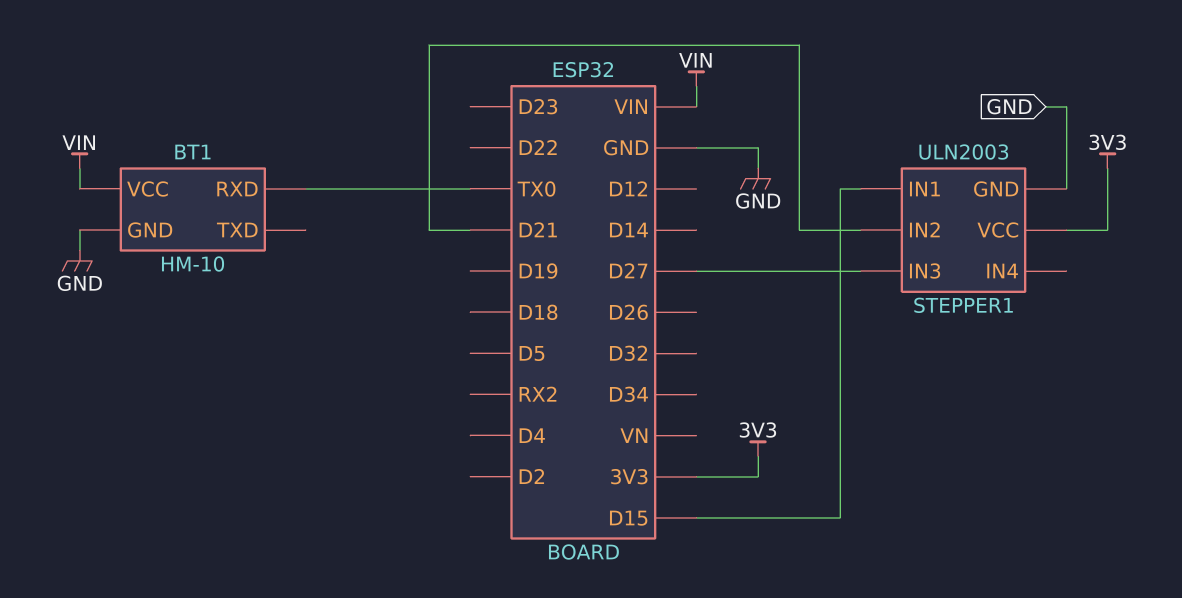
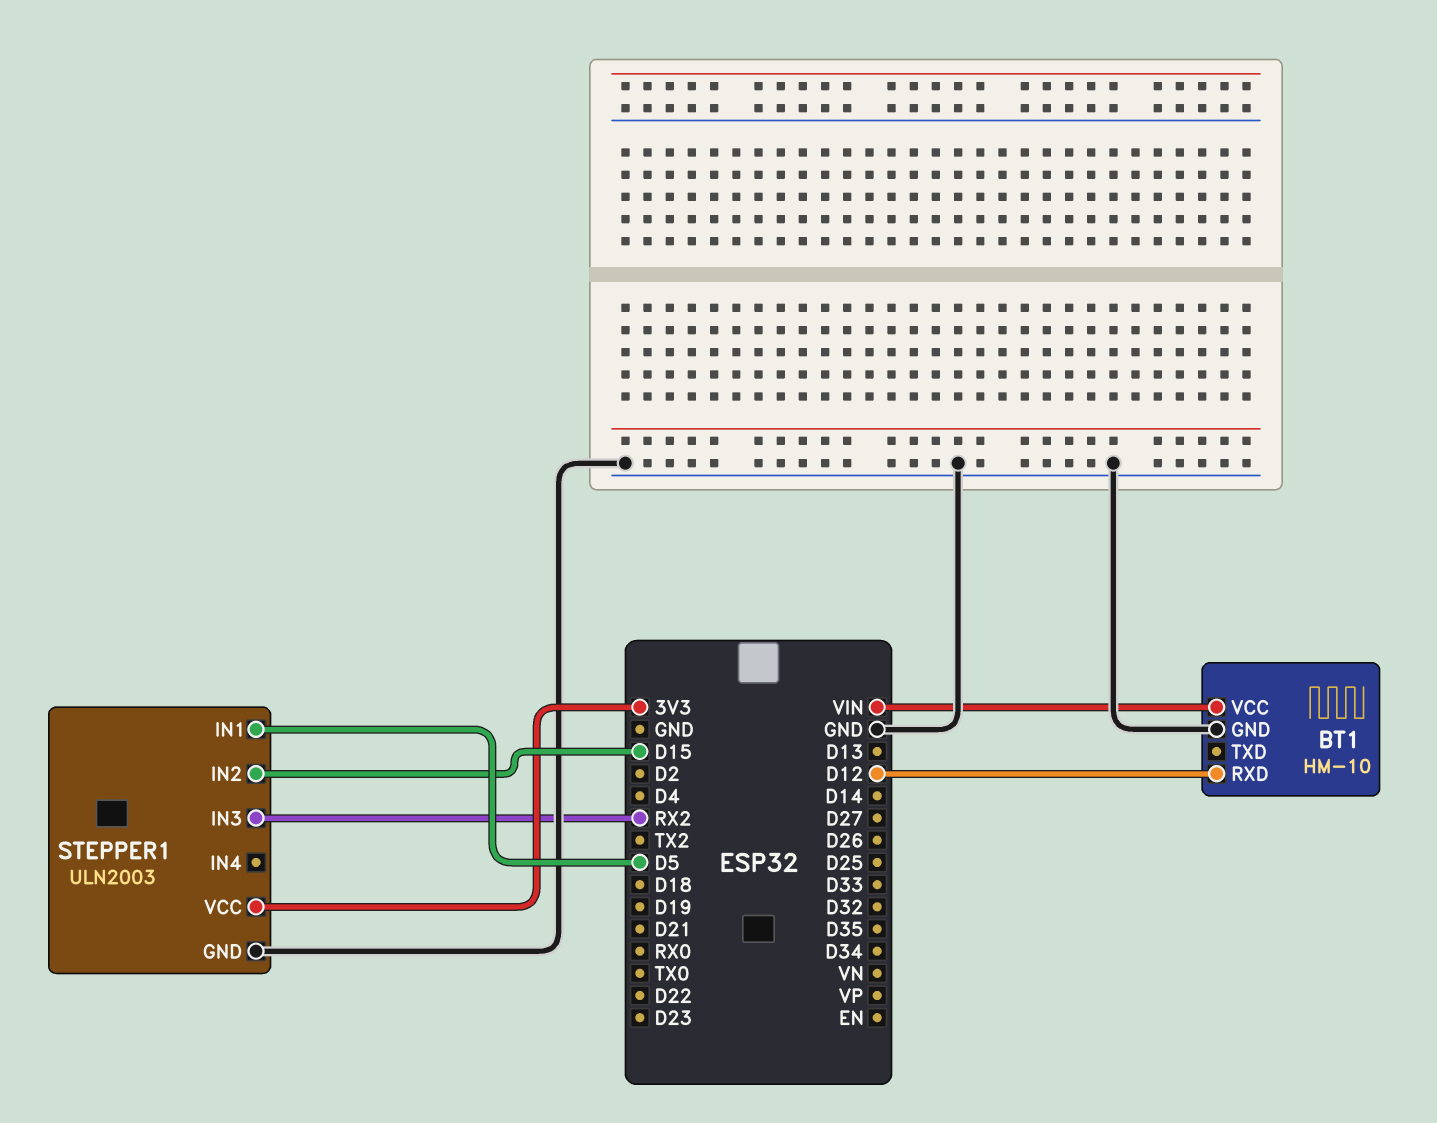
BT1 pin RXD: TX0 -> D12
STEPPER1 pin IN1: D15 -> D5
STEPPER1 pin IN2: D21 -> D15
STEPPER1 pin IN3: D27 -> RX2

